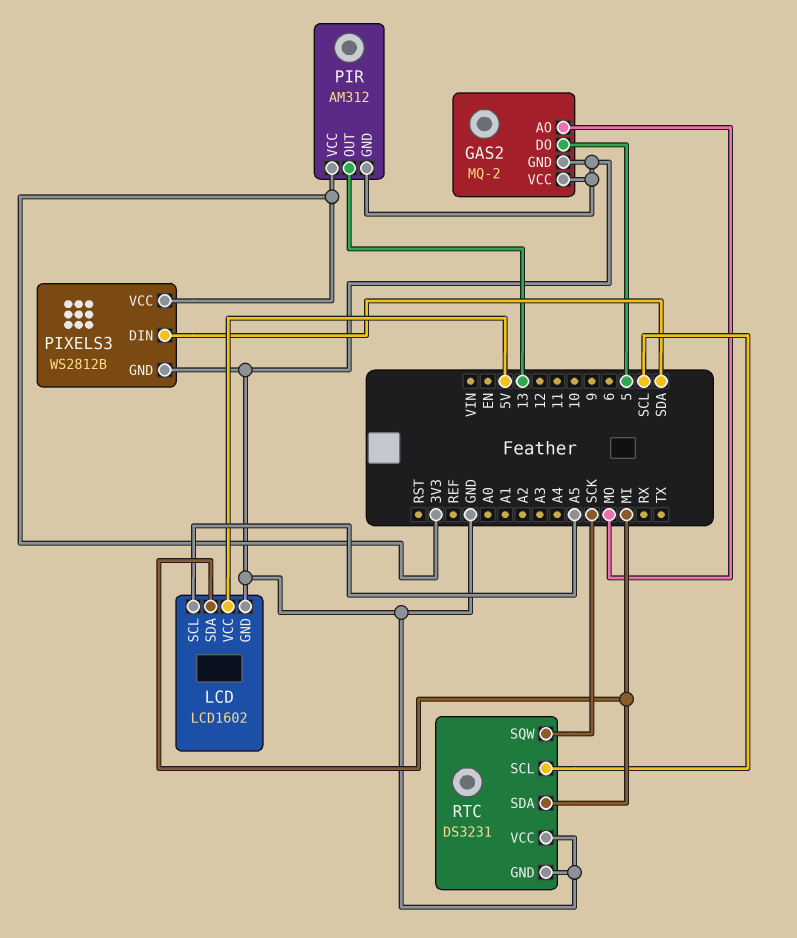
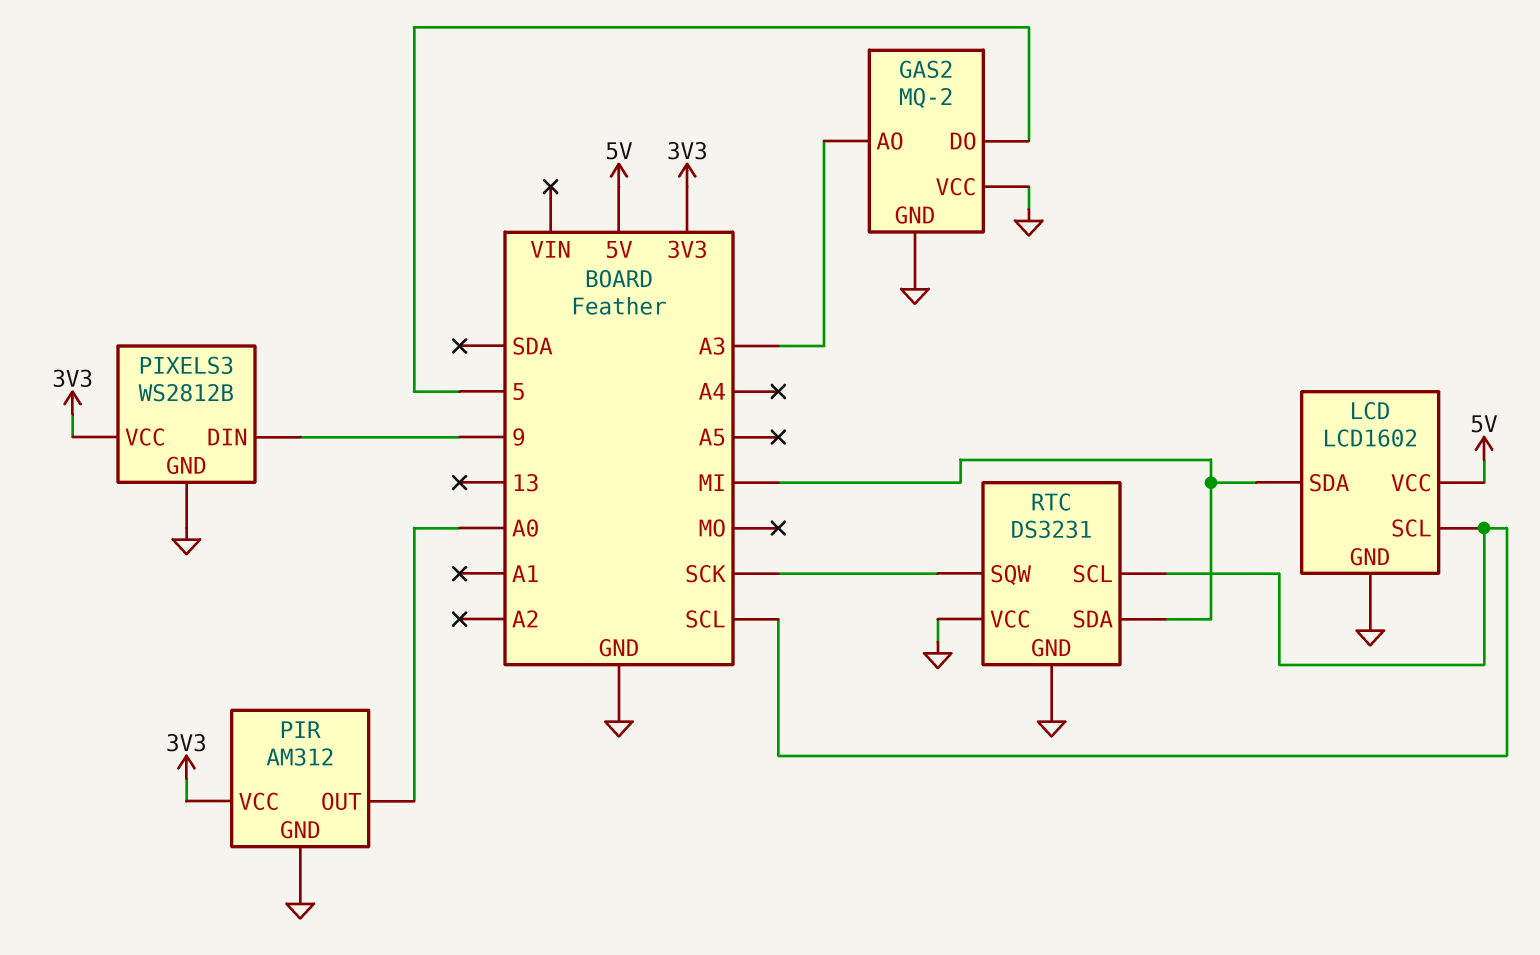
GAS2 pin AO: MO -> A3
LCD pin SCL: A5 -> SCL
PIR pin OUT: 13 -> A0
PIXELS3 pin DIN: SDA -> 9

